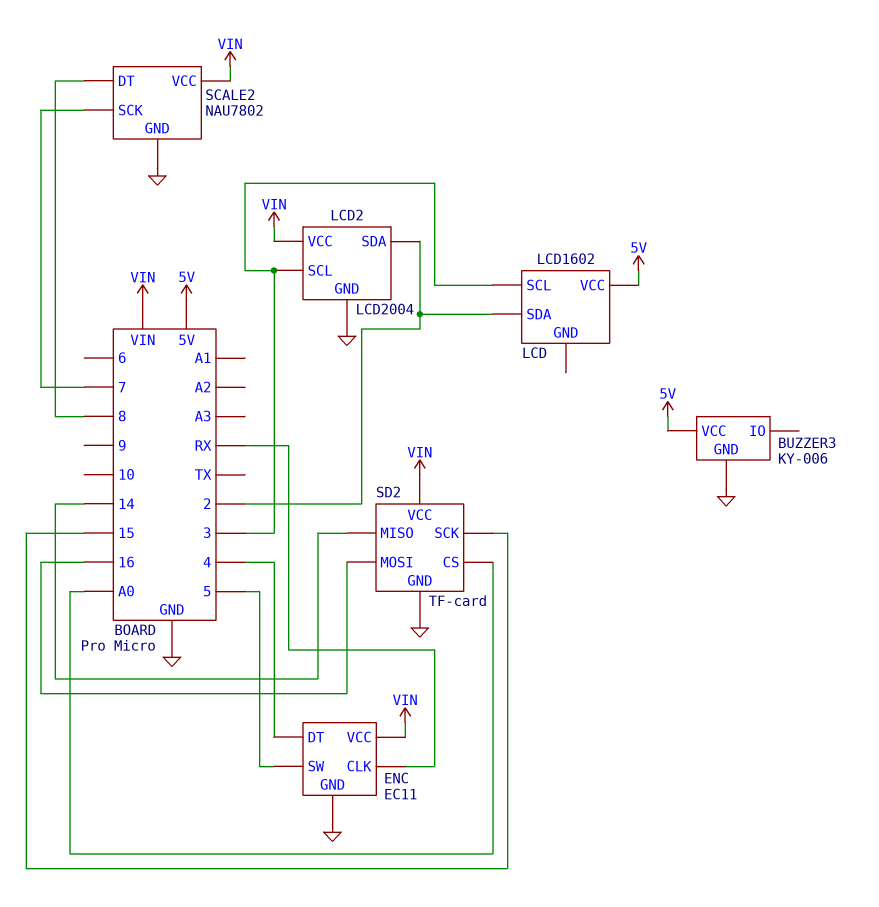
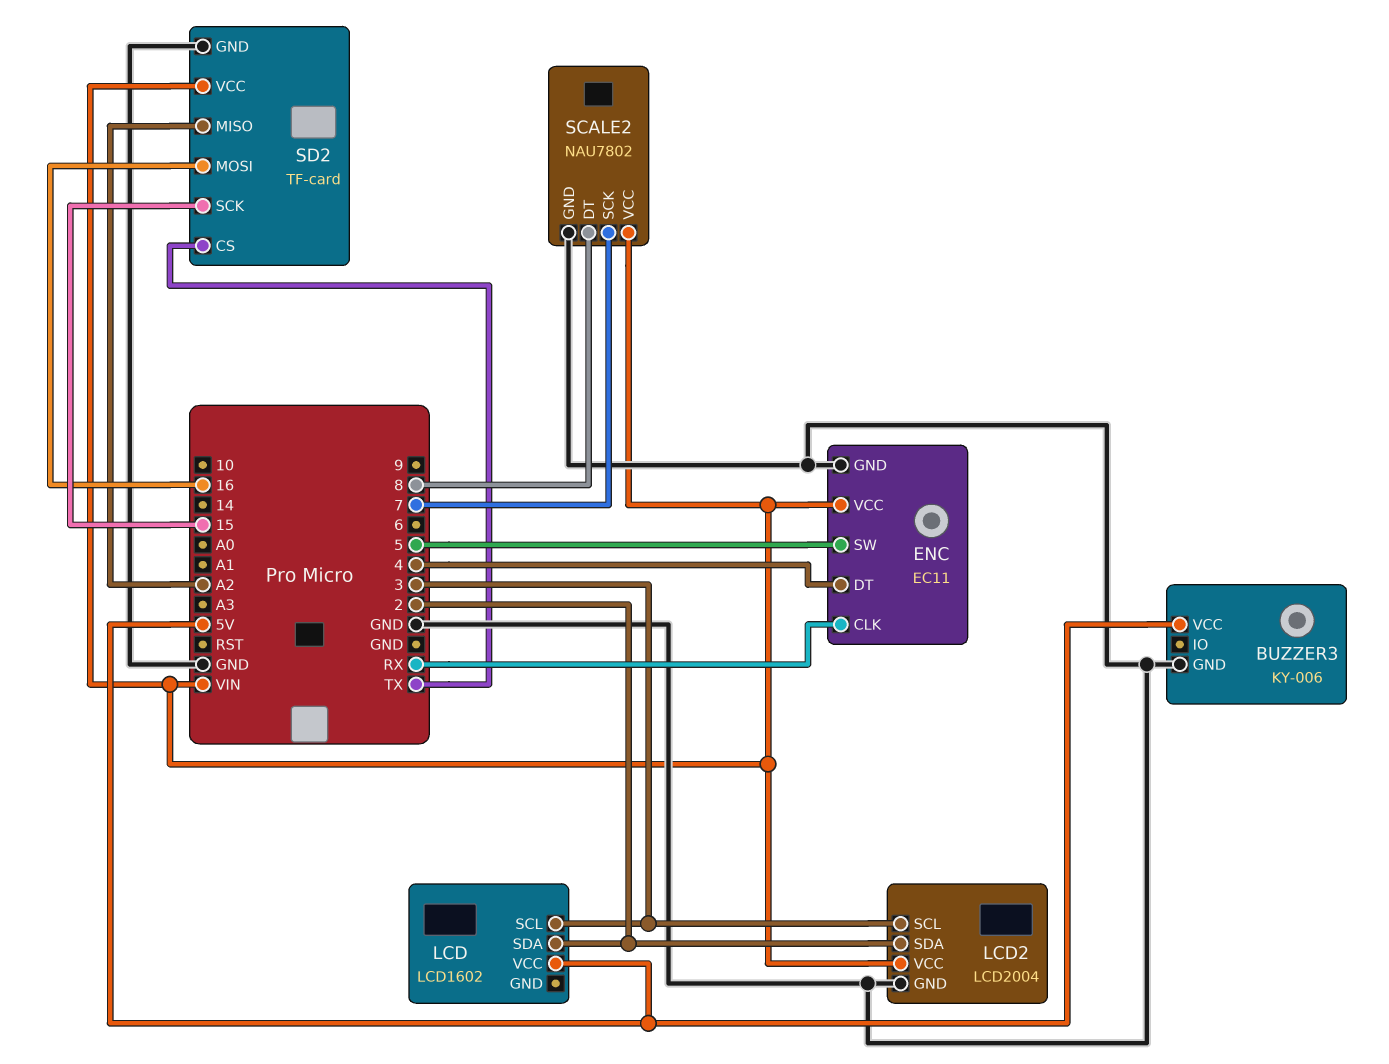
SD2 pin CS: A0 -> TX
SD2 pin MISO: 14 -> A2

